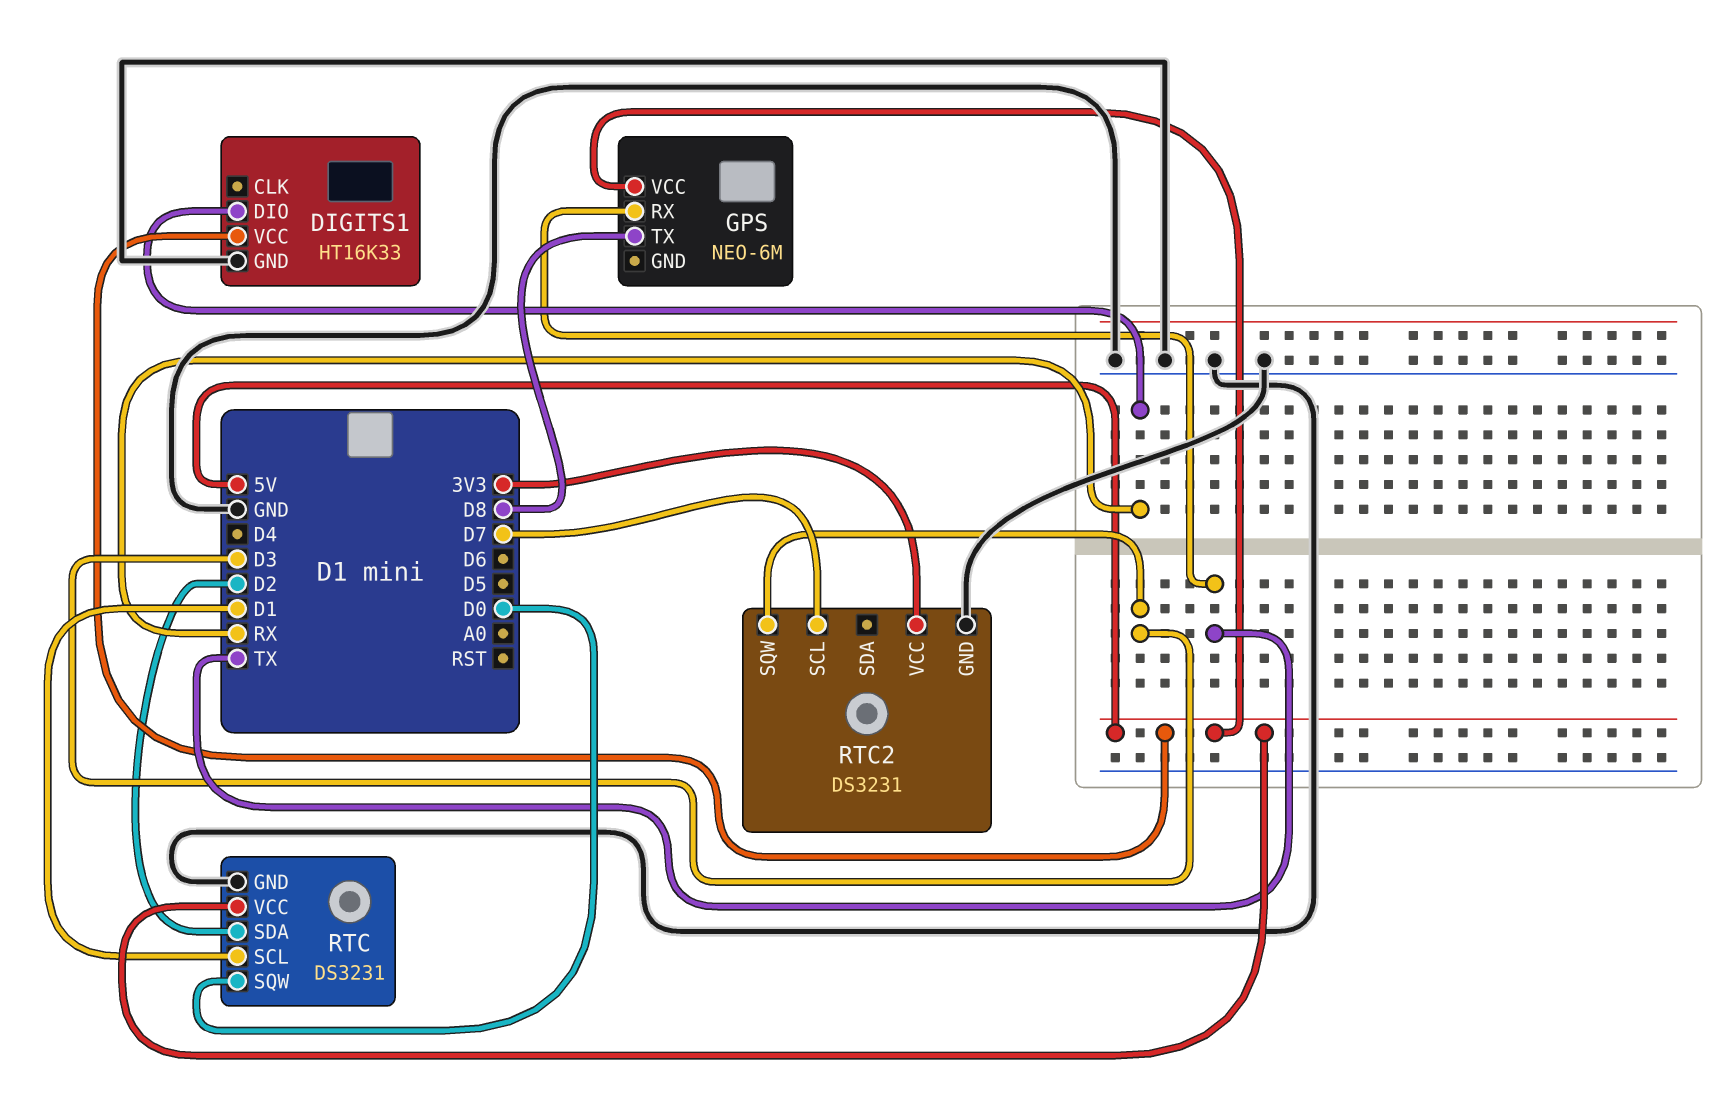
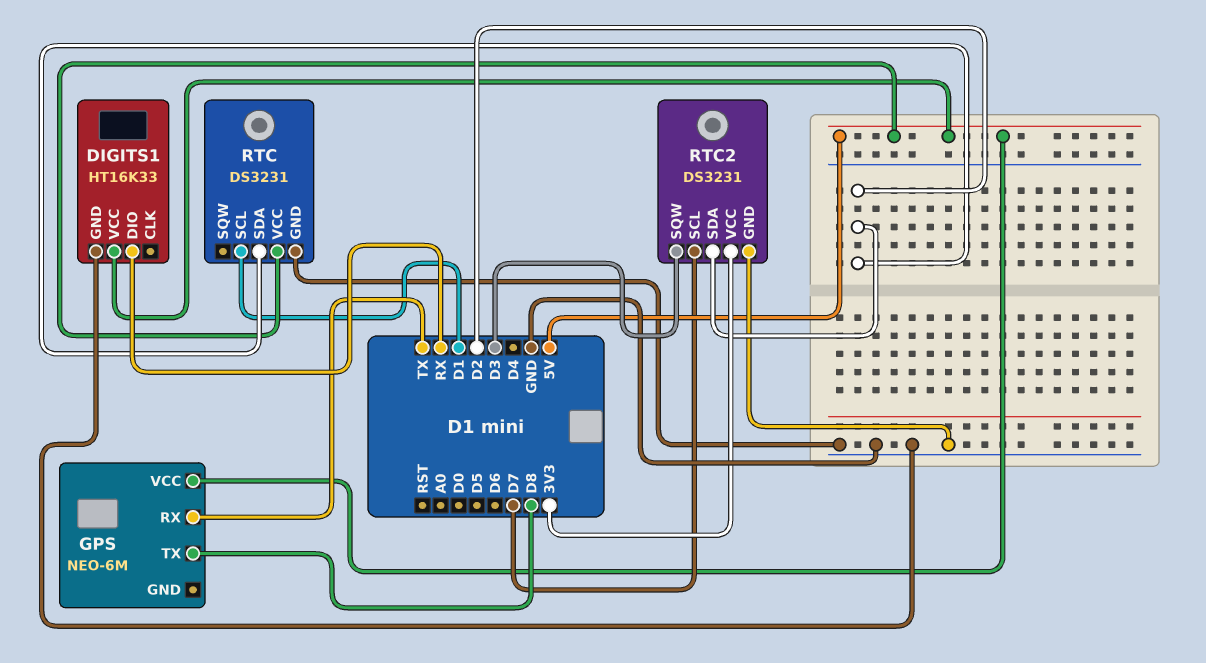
RTC pin SQW: D0 -> none
RTC2 pin SDA: none -> D2

